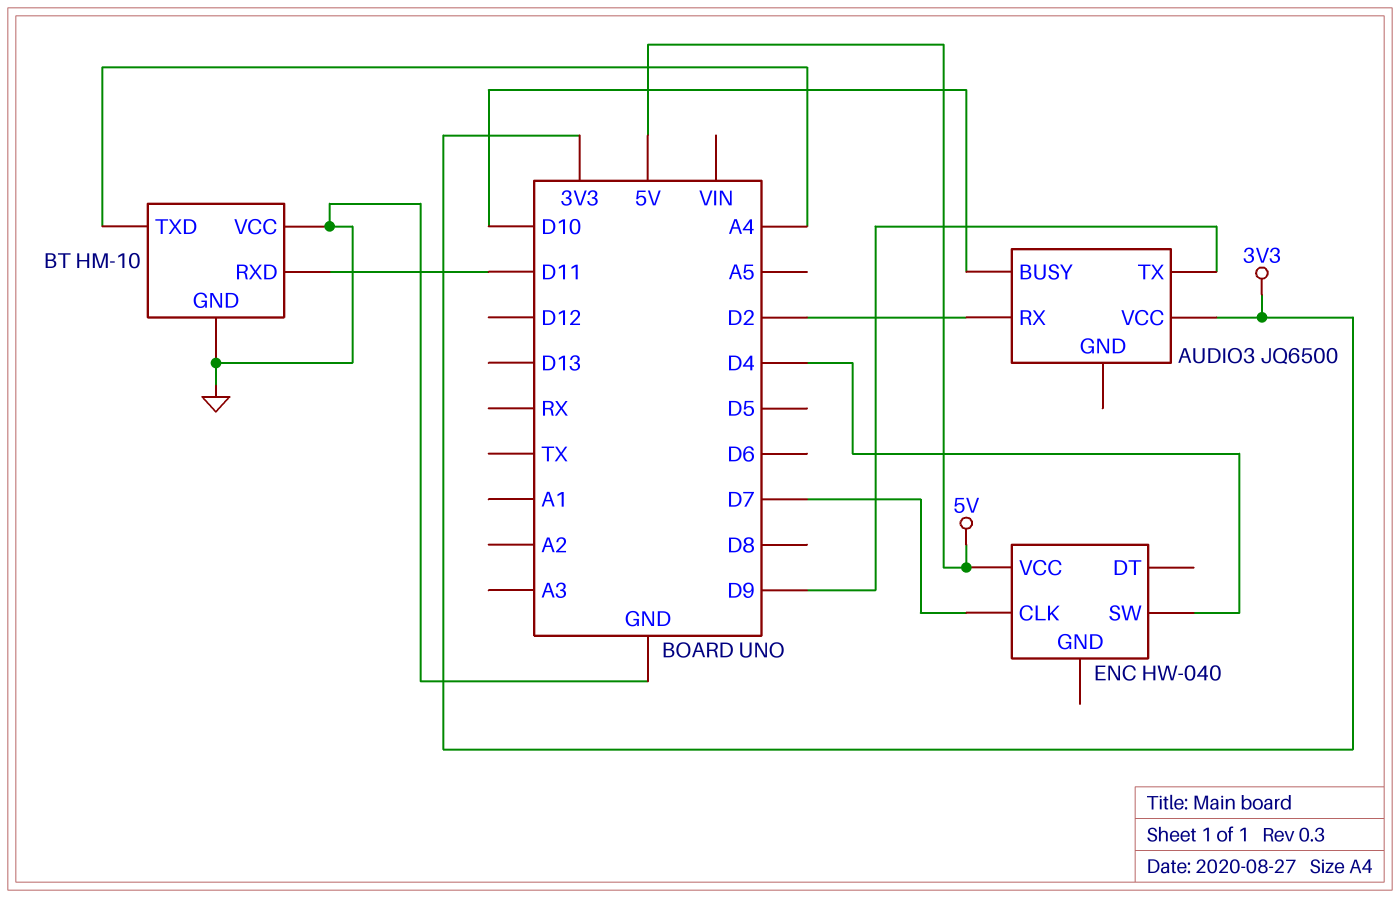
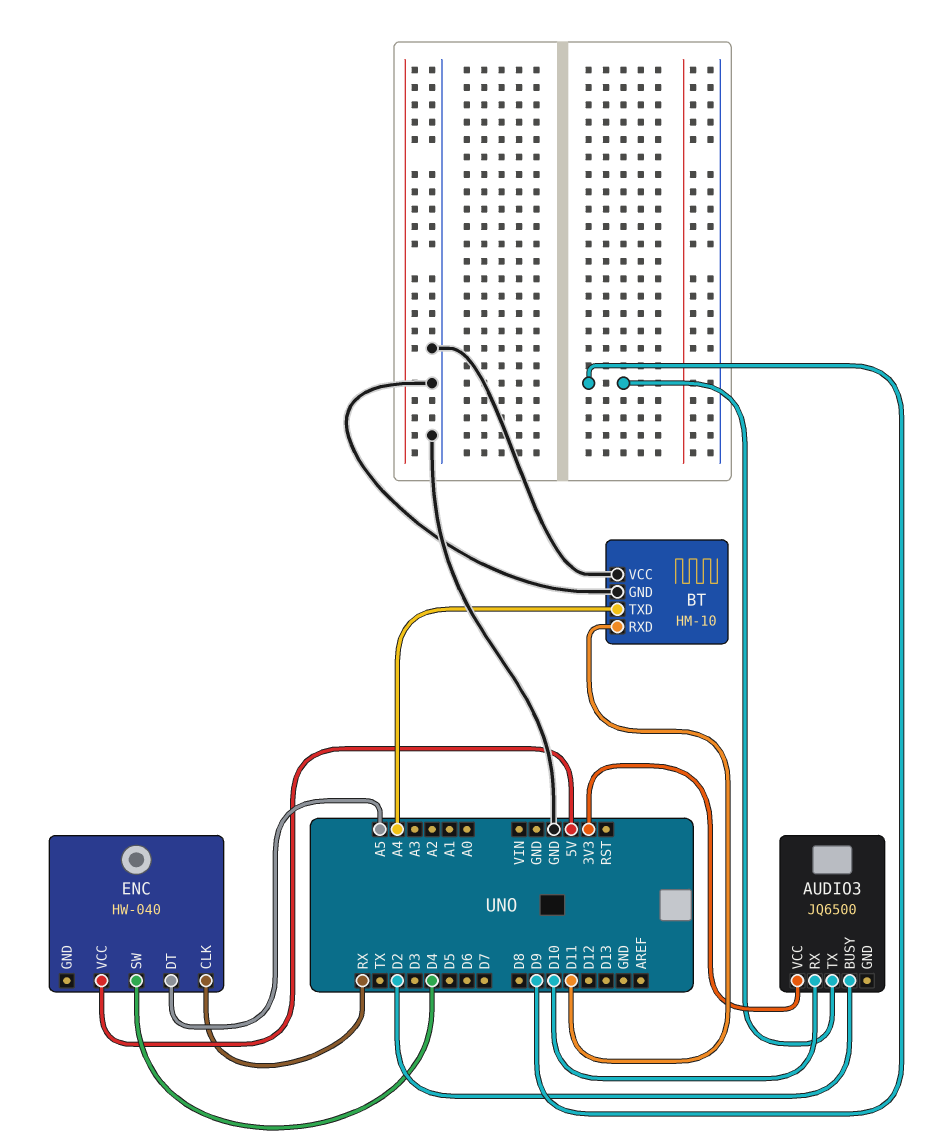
AUDIO3 pin BUSY: D10 -> D2
AUDIO3 pin RX: D2 -> D10
ENC pin CLK: D7 -> RX
ENC pin DT: none -> A5

